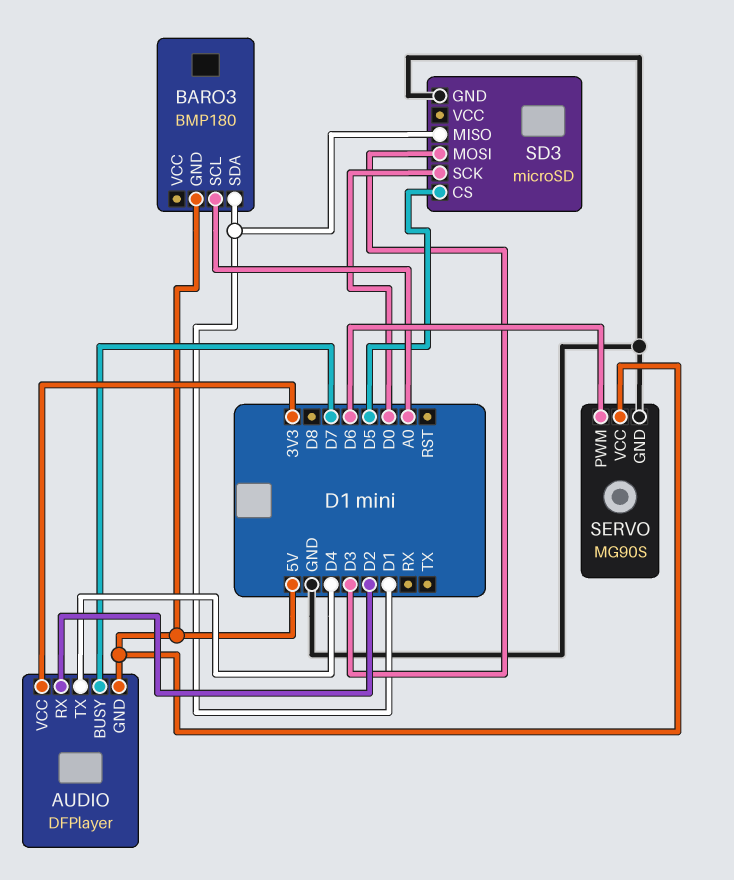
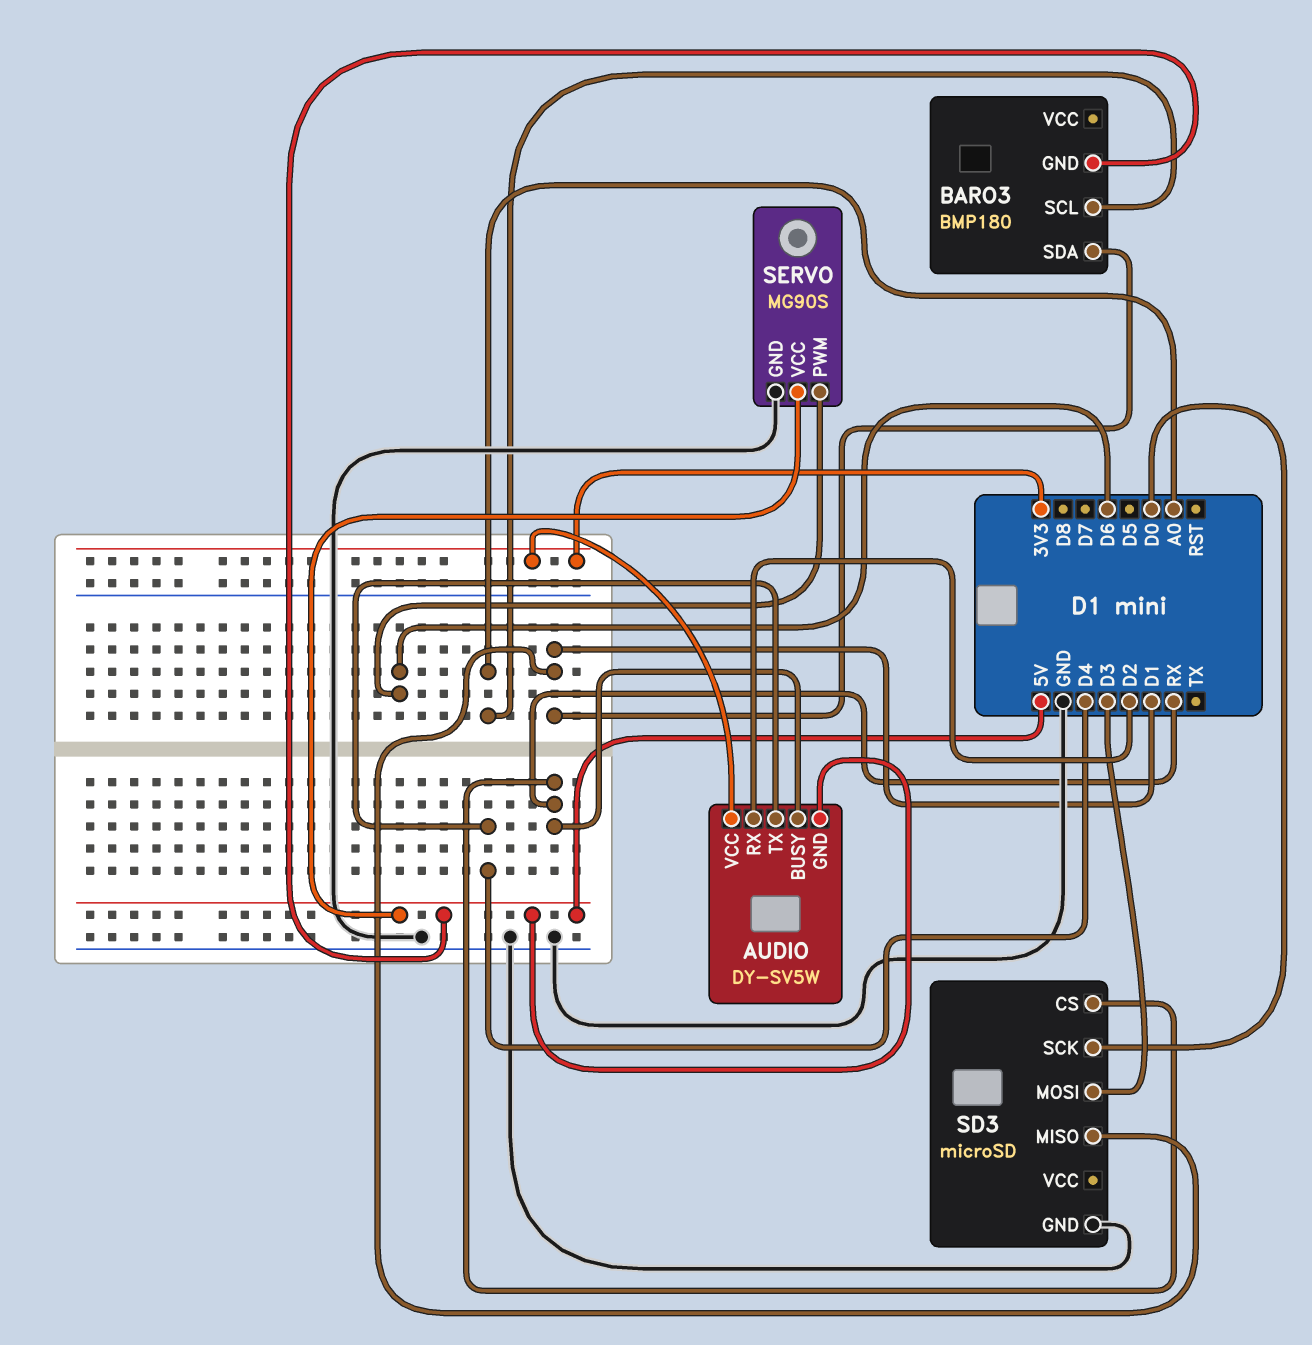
AUDIO: DFPlayer -> DY-SV5W
AUDIO pin BUSY: D7 -> RX
SD3 pin CS: D5 -> RX

